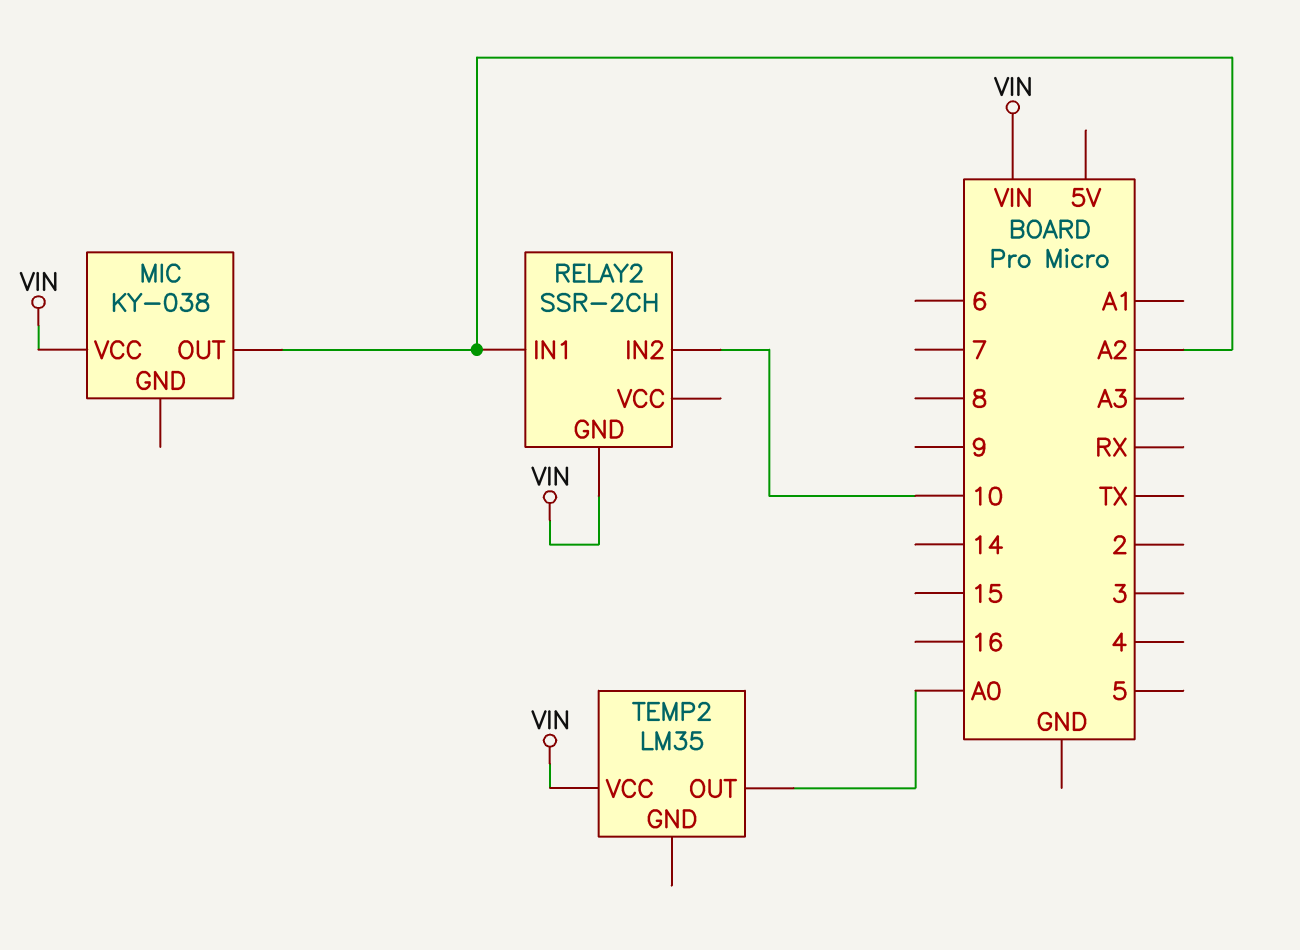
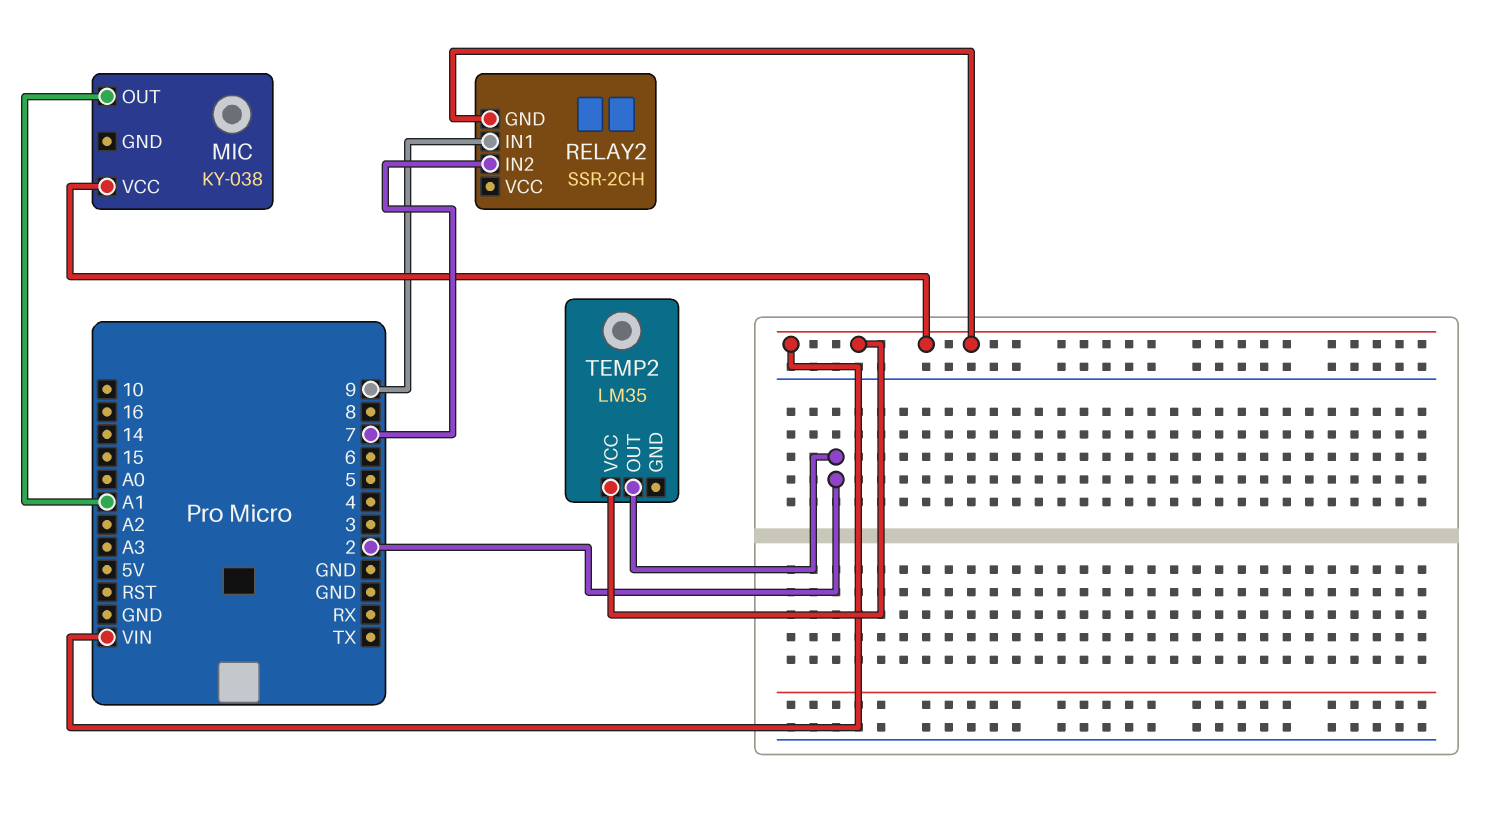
MIC pin OUT: A2 -> A1
RELAY2 pin IN1: A2 -> 9
RELAY2 pin IN2: 10 -> 7
TEMP2 pin OUT: A0 -> 2

